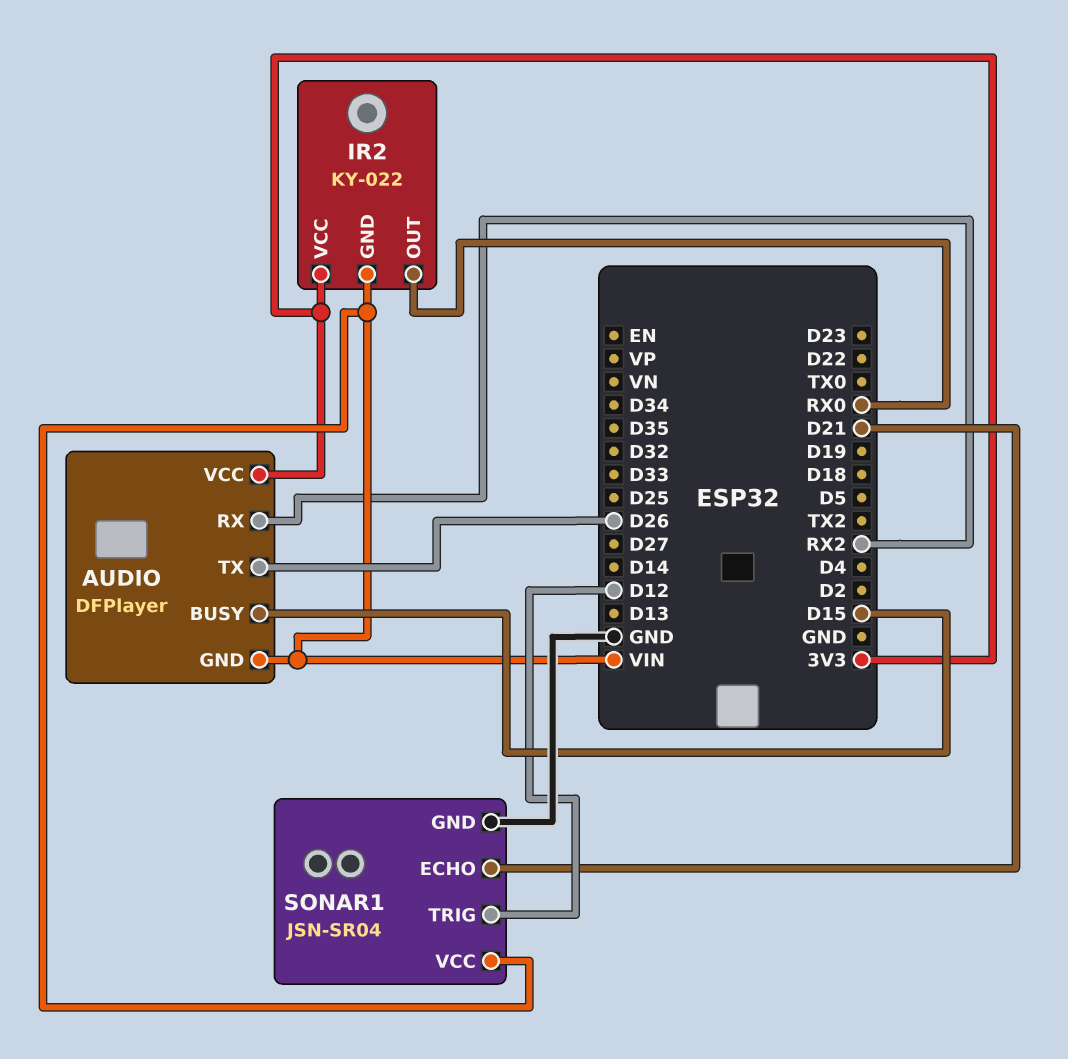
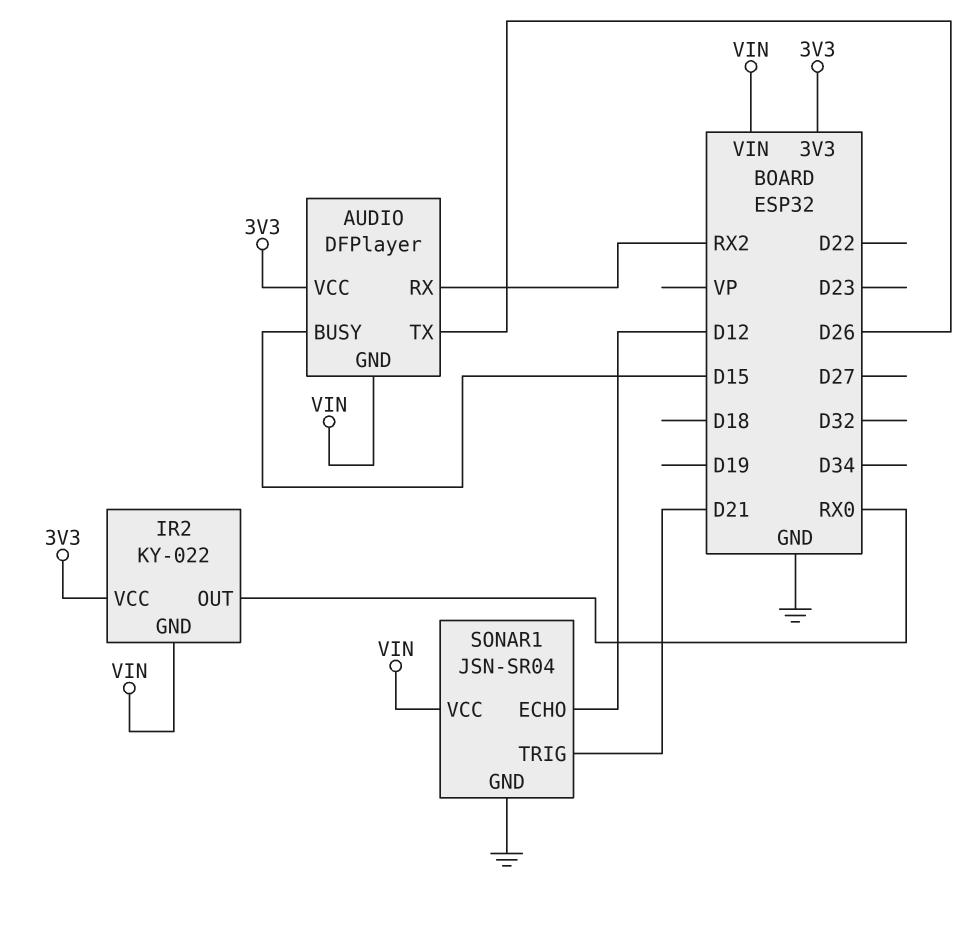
SONAR1 pin ECHO: D21 -> D12
SONAR1 pin TRIG: D12 -> D21

